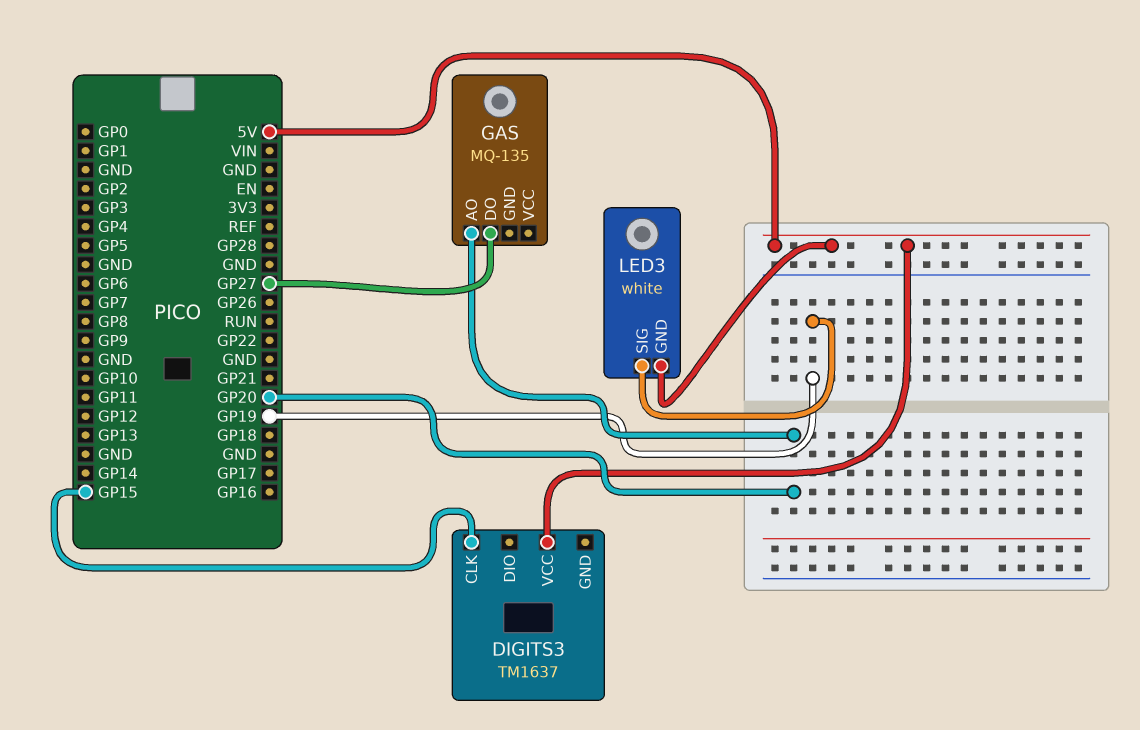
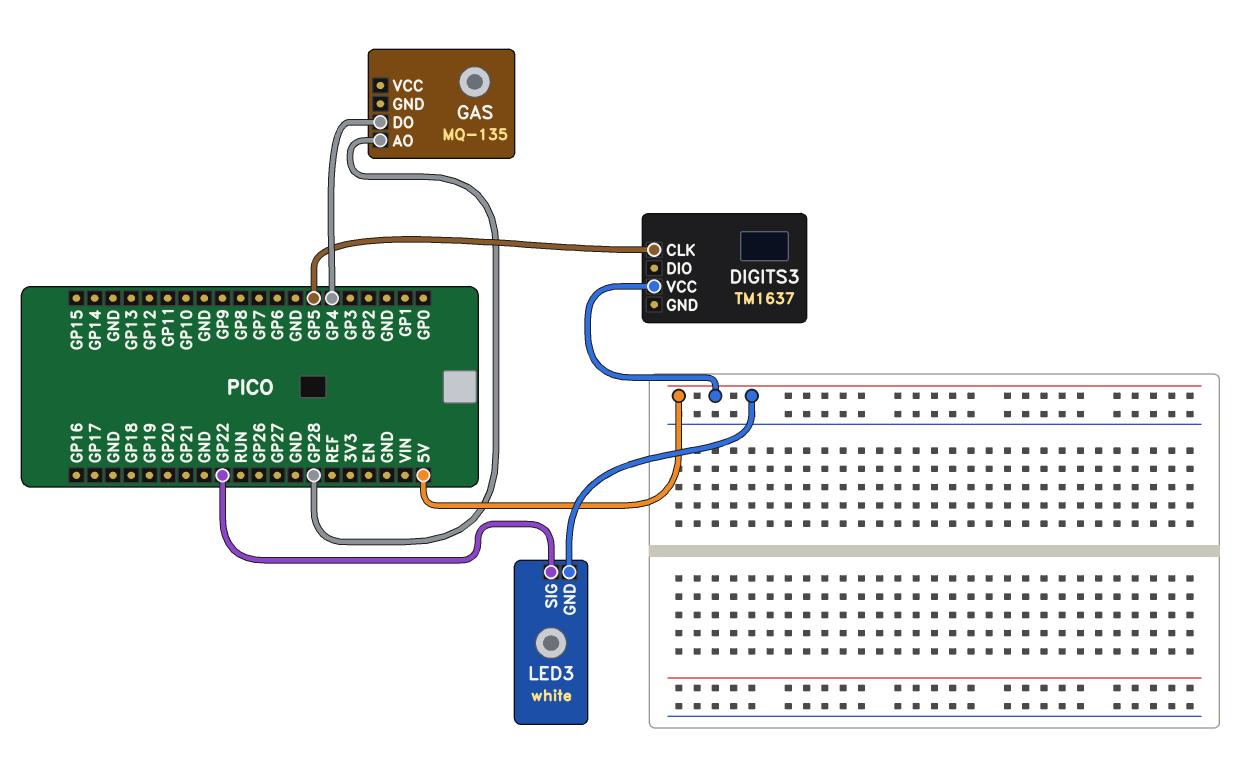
DIGITS3 pin CLK: GP15 -> GP5
GAS pin AO: GP20 -> GP28
GAS pin DO: GP27 -> GP4
LED3 pin SIG: GP19 -> GP22

